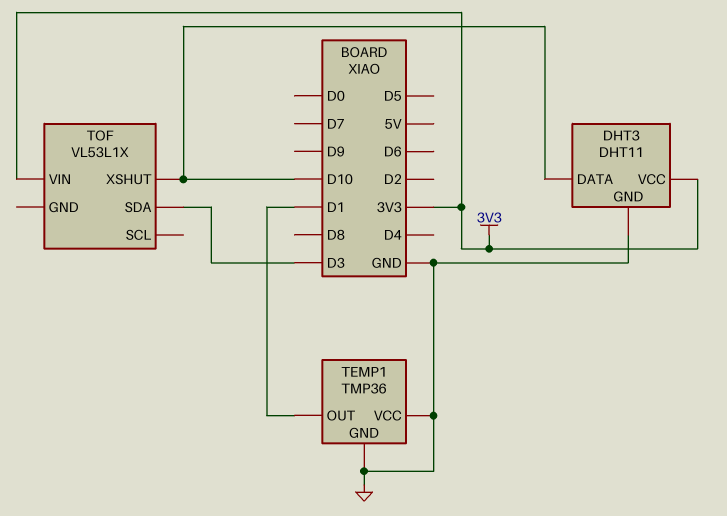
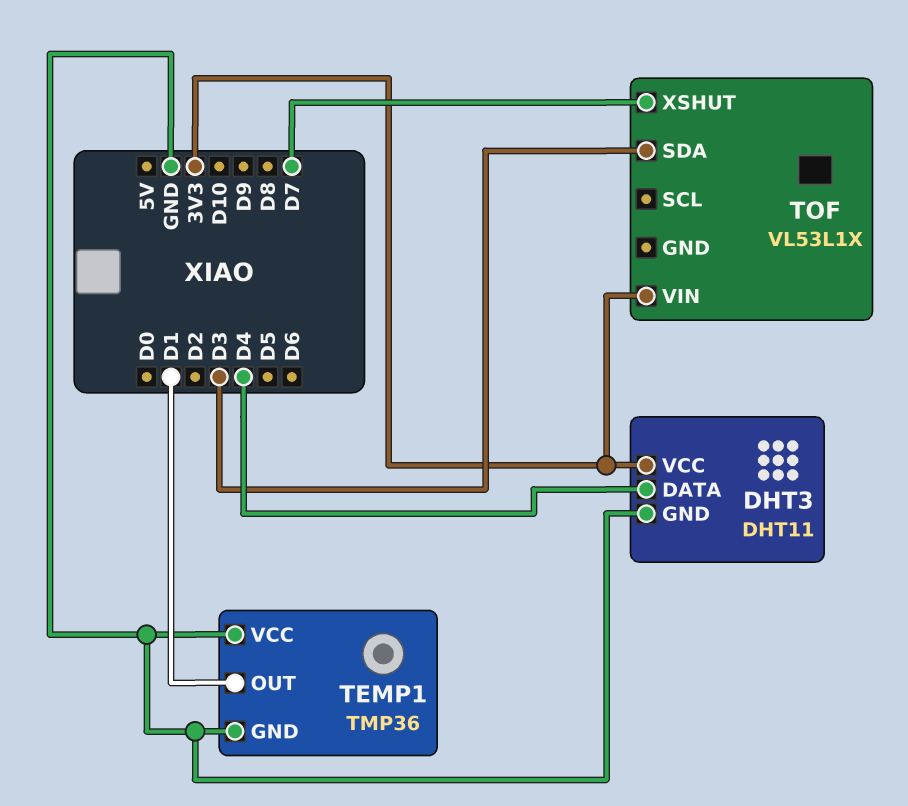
DHT3 pin DATA: D10 -> D4
TOF pin XSHUT: D10 -> D7

